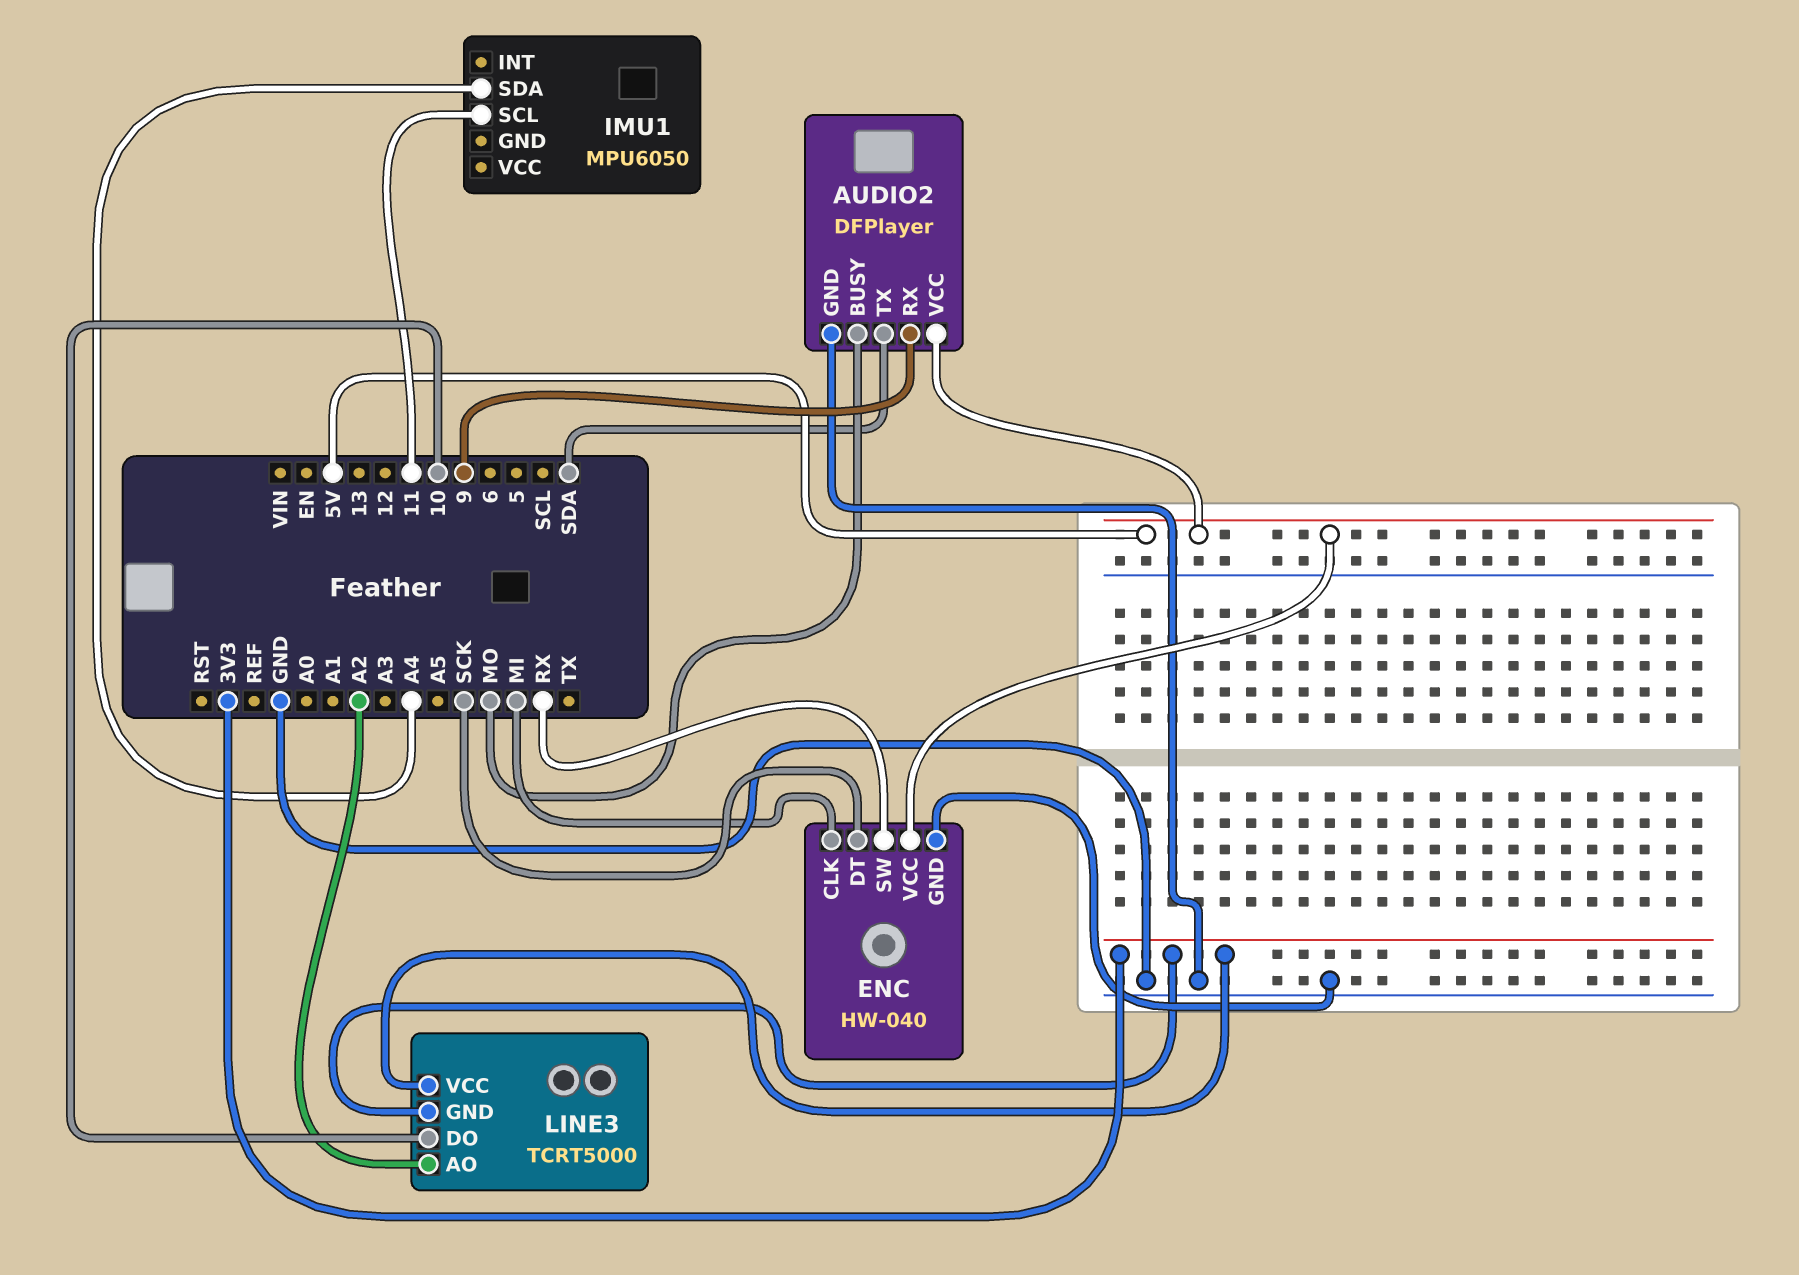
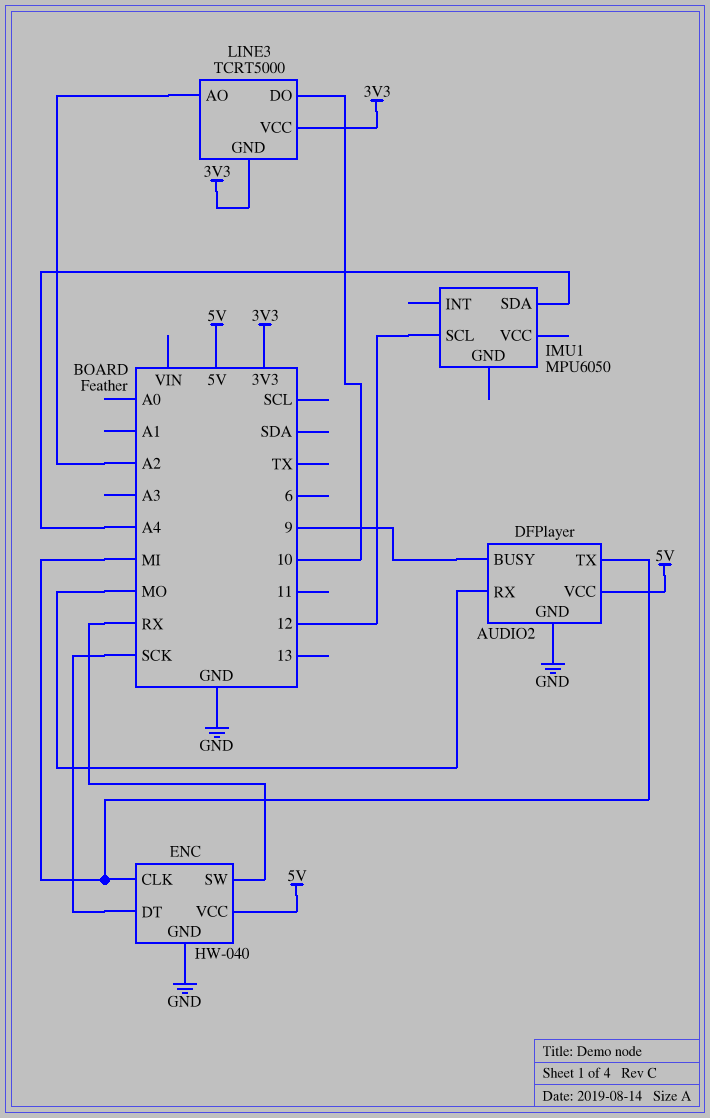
AUDIO2 pin BUSY: MO -> 9
AUDIO2 pin RX: 9 -> MO
AUDIO2 pin TX: SDA -> MI
IMU1 pin SCL: 11 -> 12

